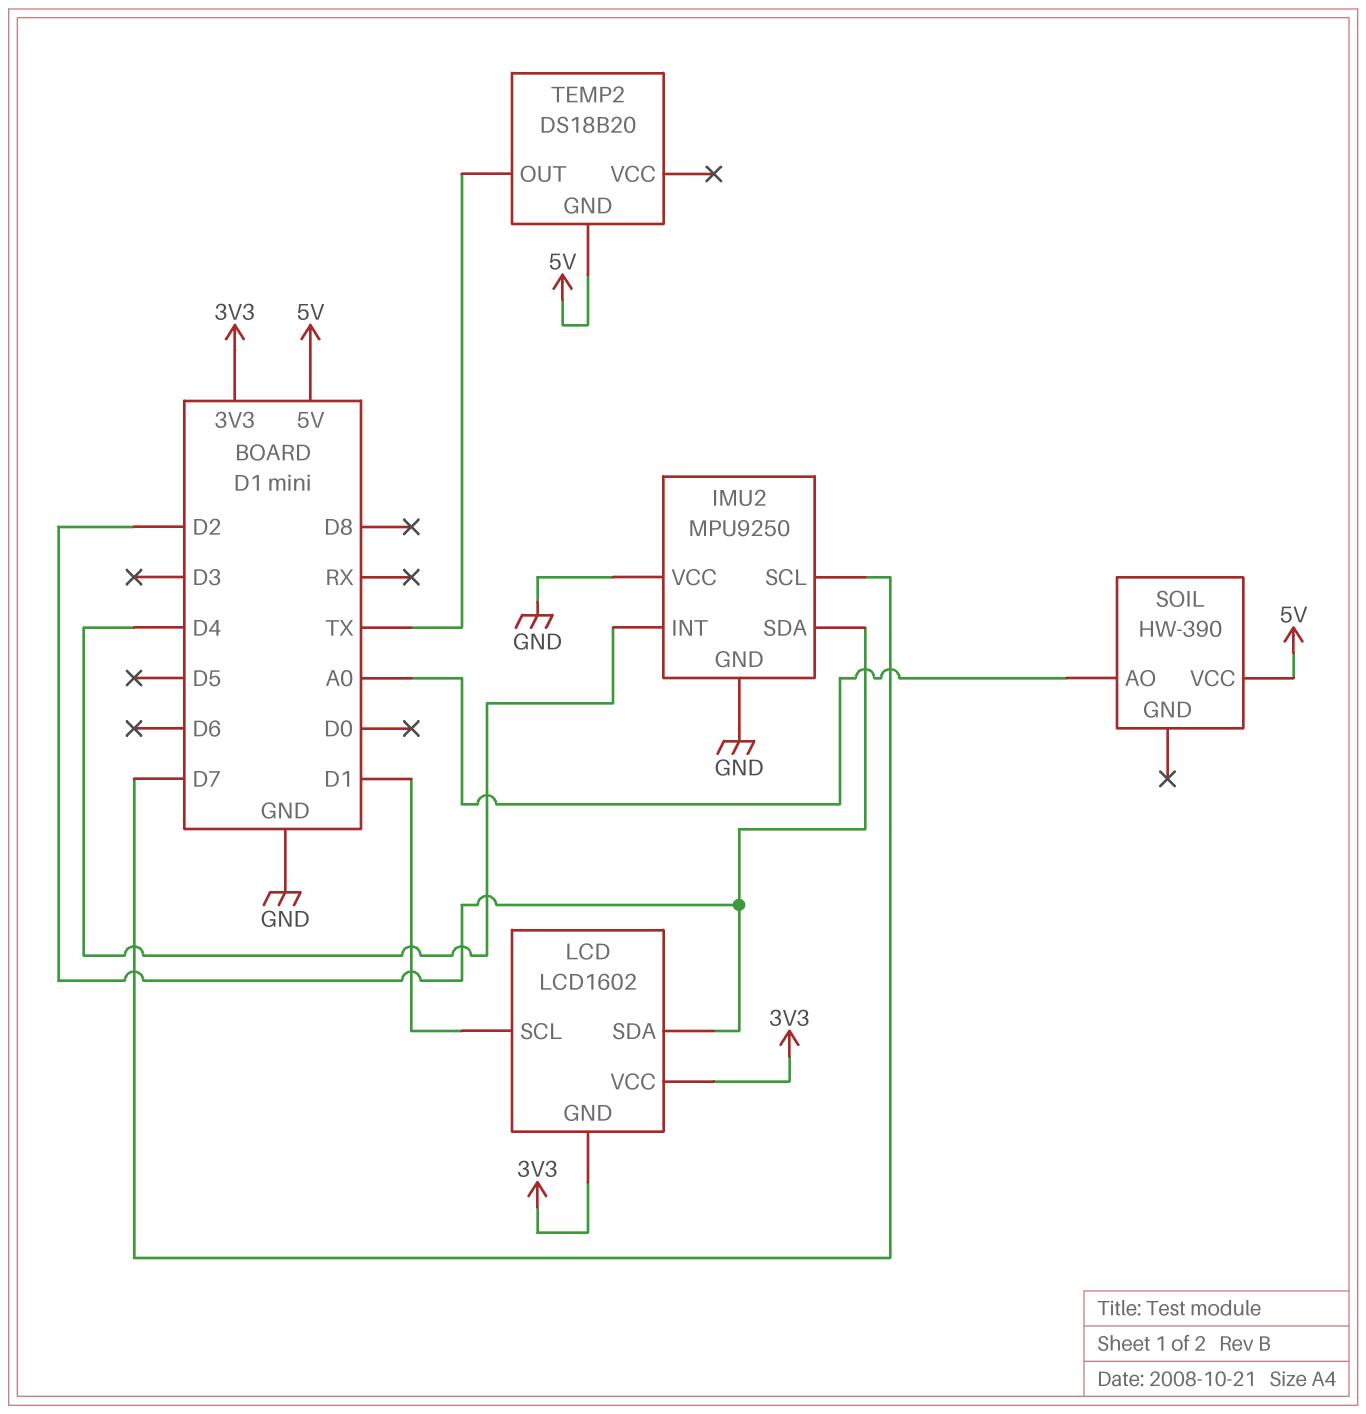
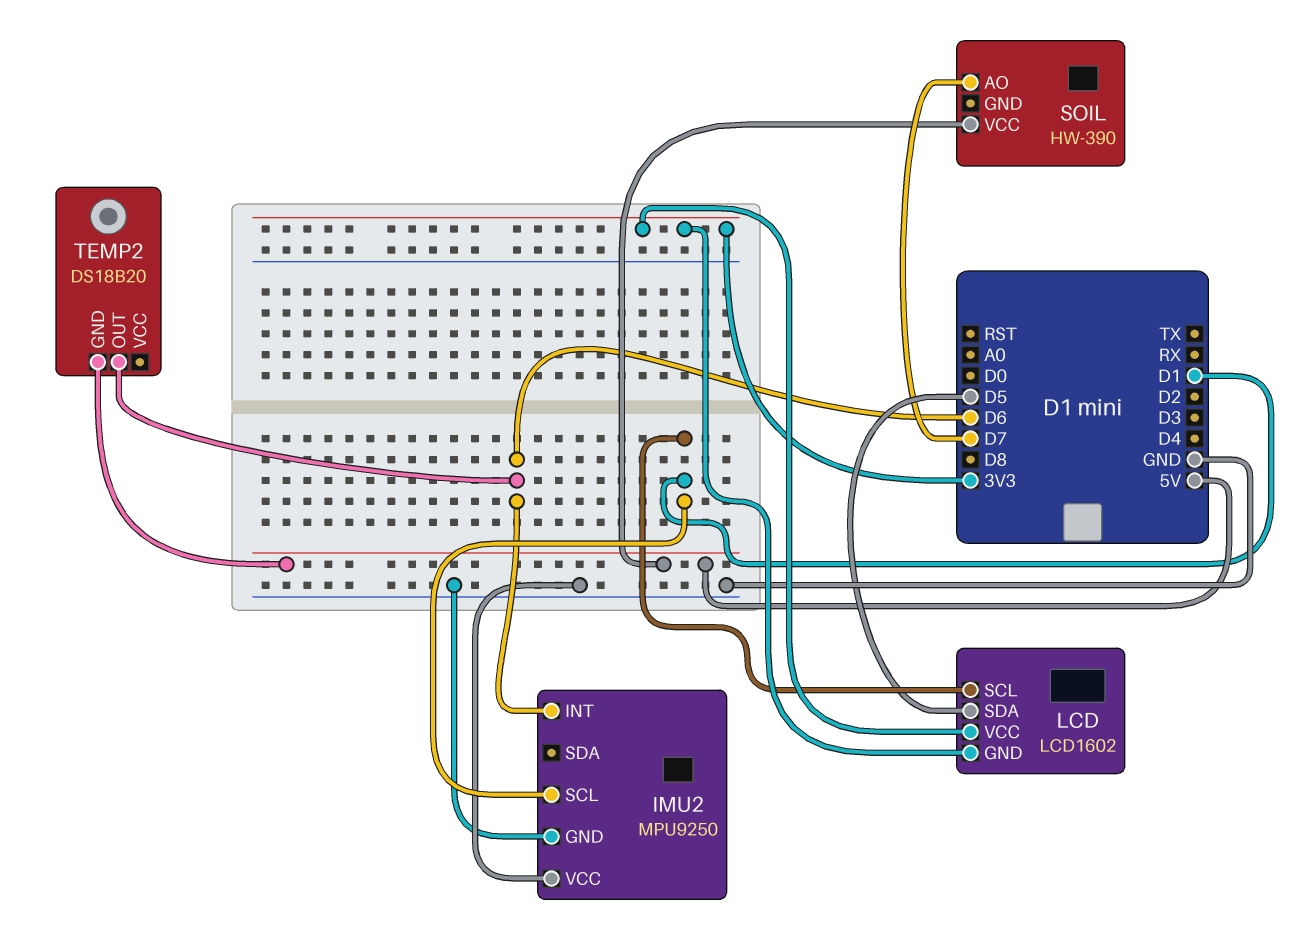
IMU2 pin INT: D4 -> D6
IMU2 pin SCL: D7 -> D1
IMU2 pin SDA: D2 -> none
LCD pin SDA: D2 -> D5
SOIL pin AO: A0 -> D7
TEMP2 pin OUT: TX -> D6

